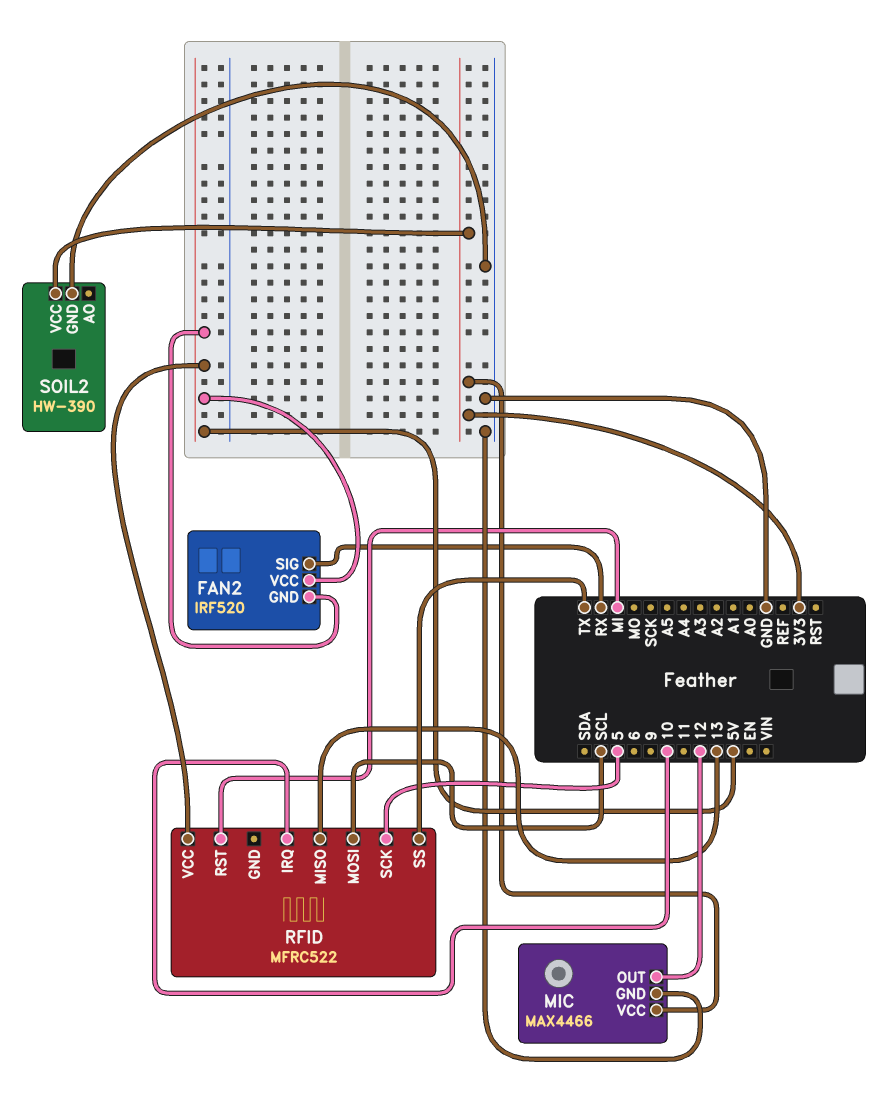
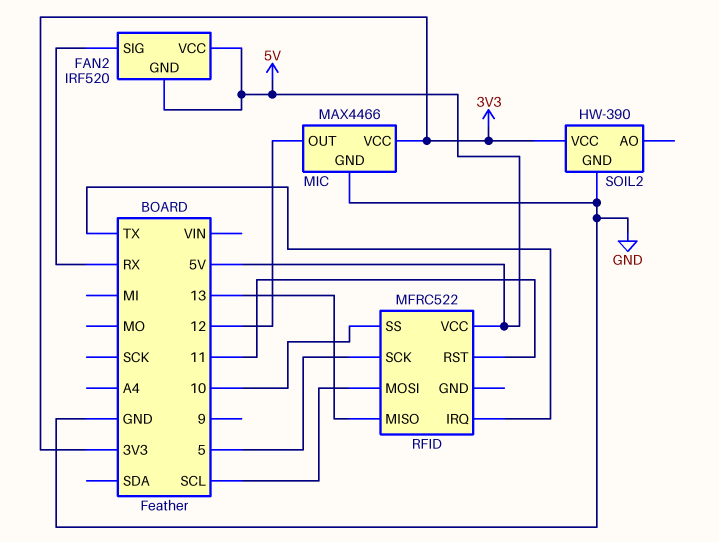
RFID pin IRQ: 10 -> TX
RFID pin RST: MI -> 11
RFID pin SS: TX -> 10

